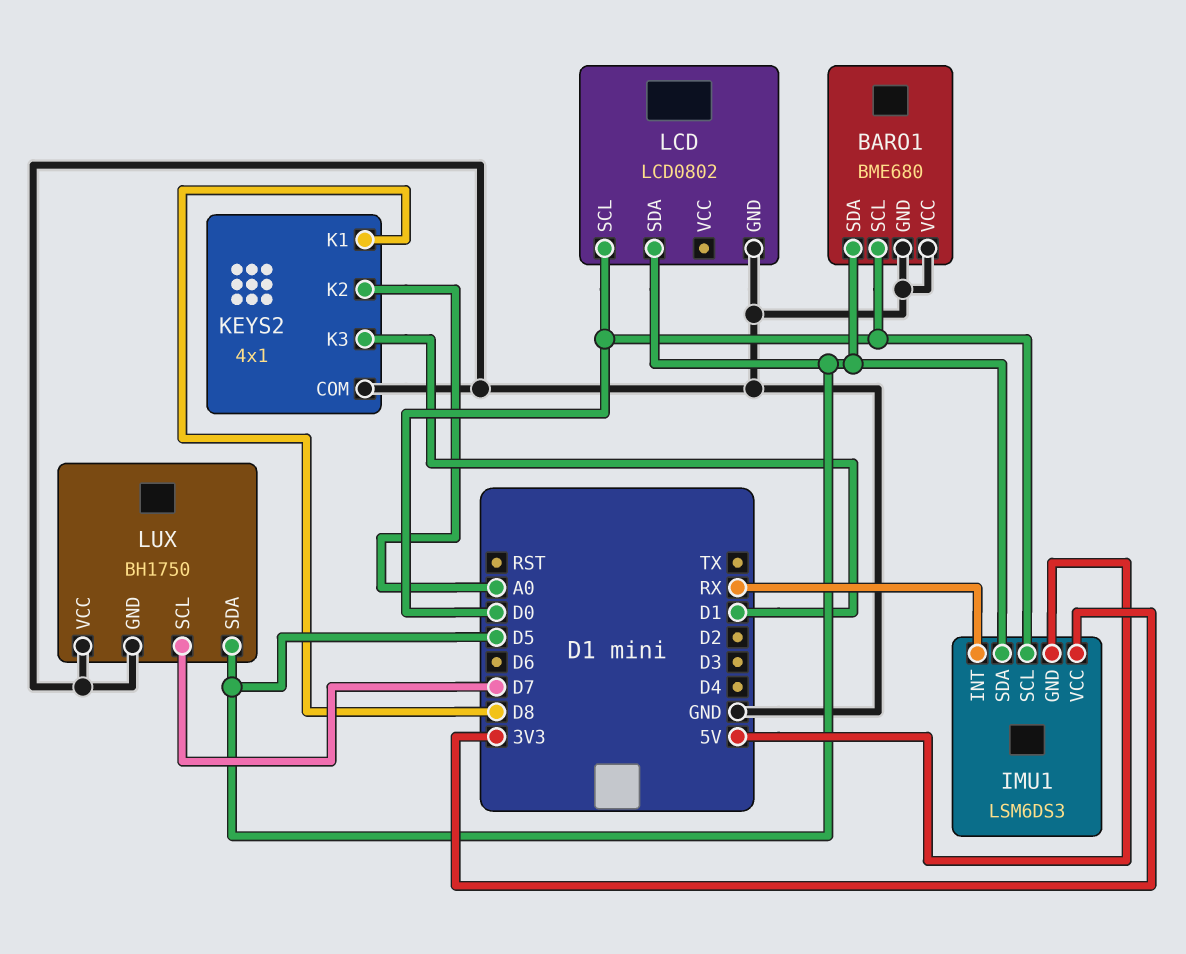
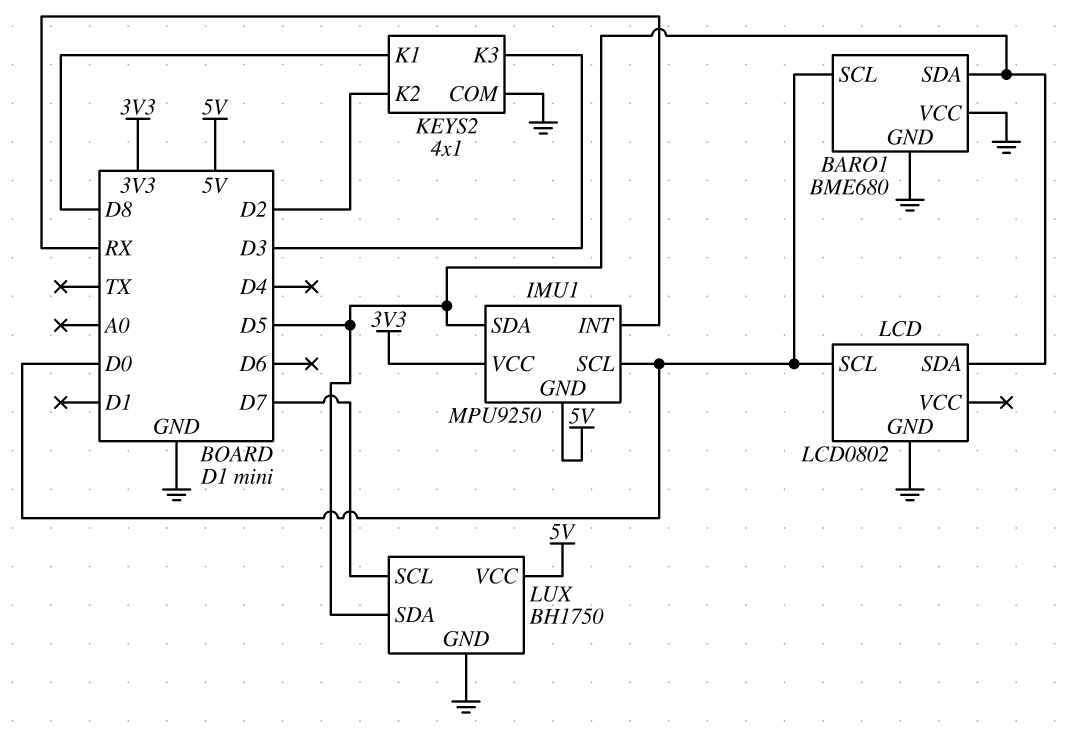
IMU1: LSM6DS3 -> MPU9250
KEYS2 pin K2: A0 -> D2
KEYS2 pin K3: D1 -> D3
LUX pin VCC: GND -> 5V

